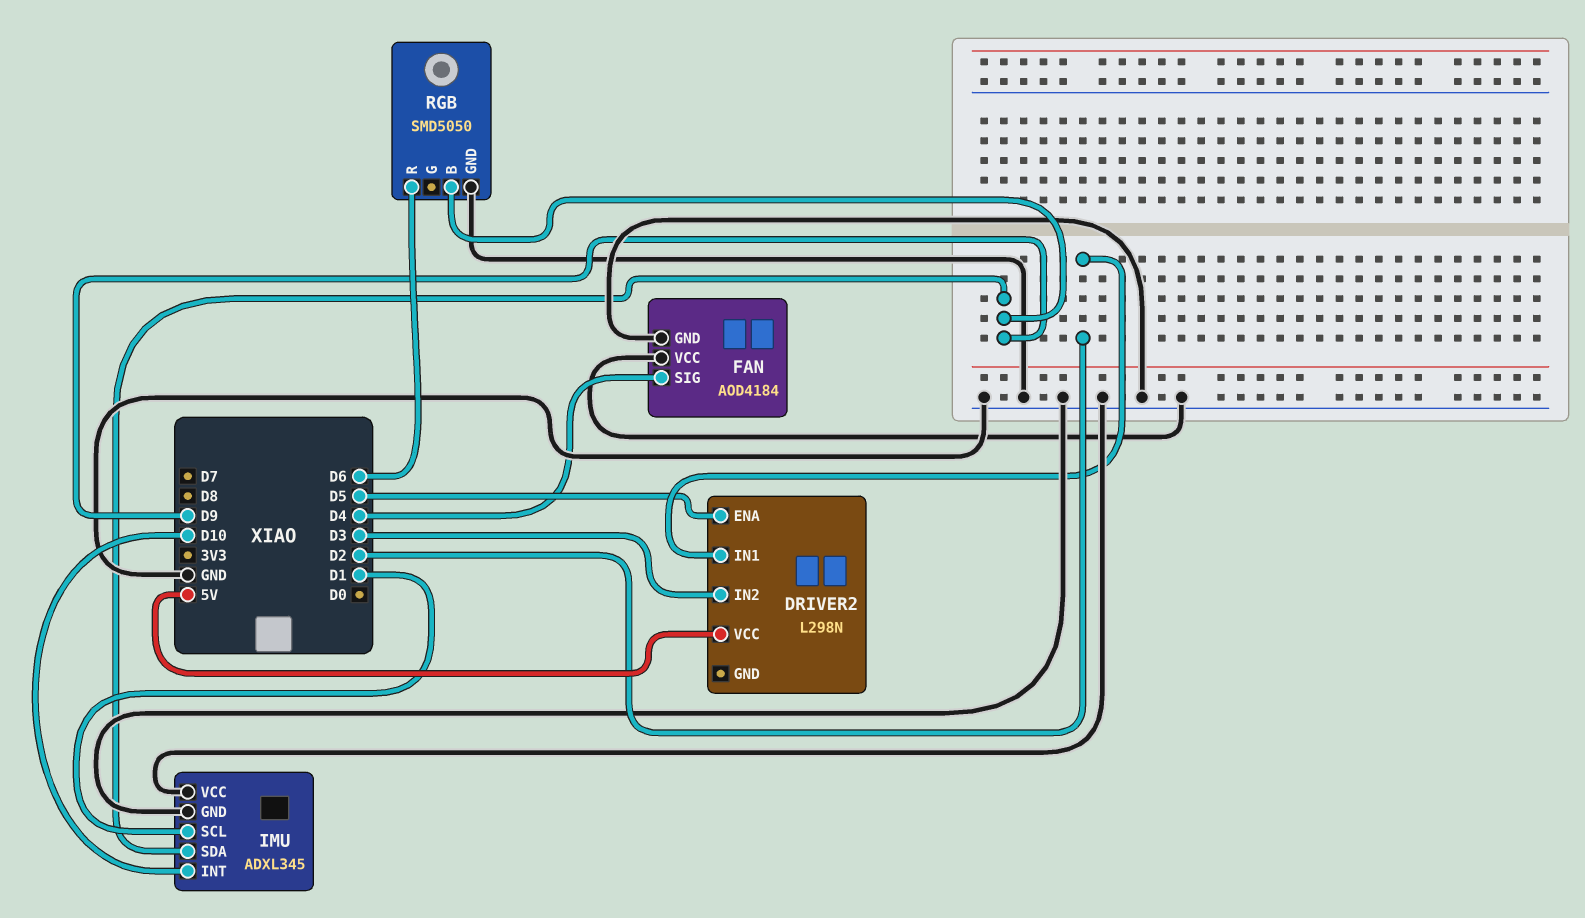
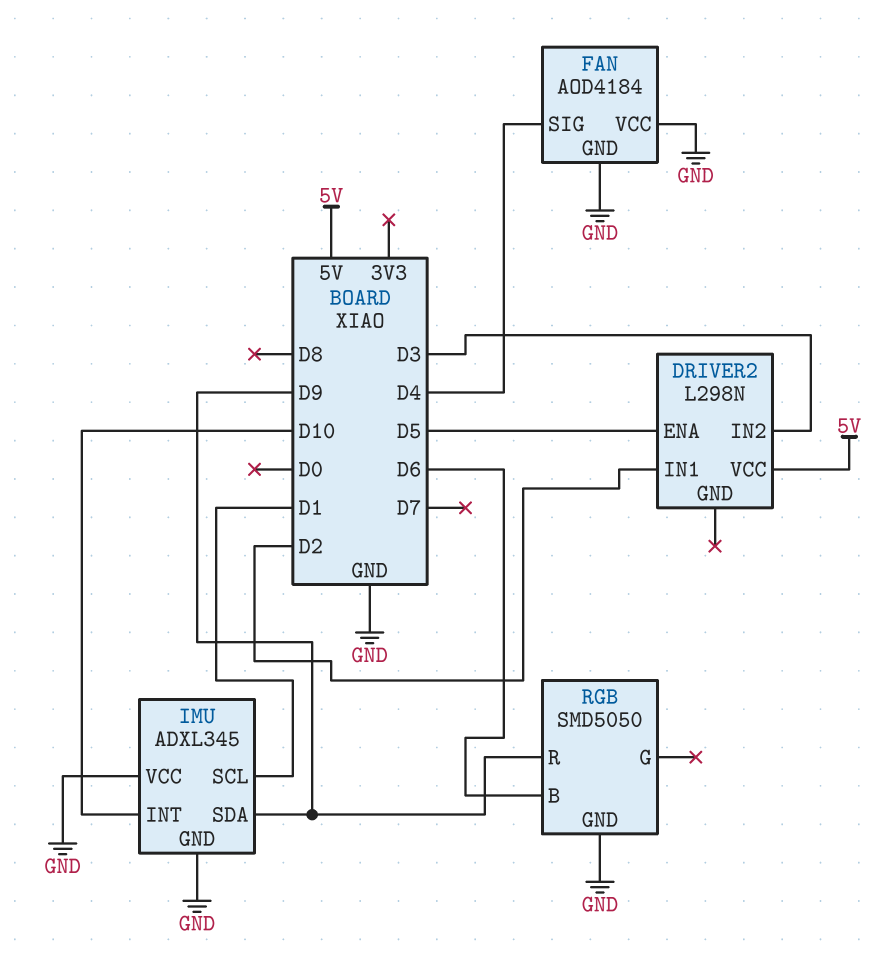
RGB pin B: D9 -> D6
RGB pin R: D6 -> D9

